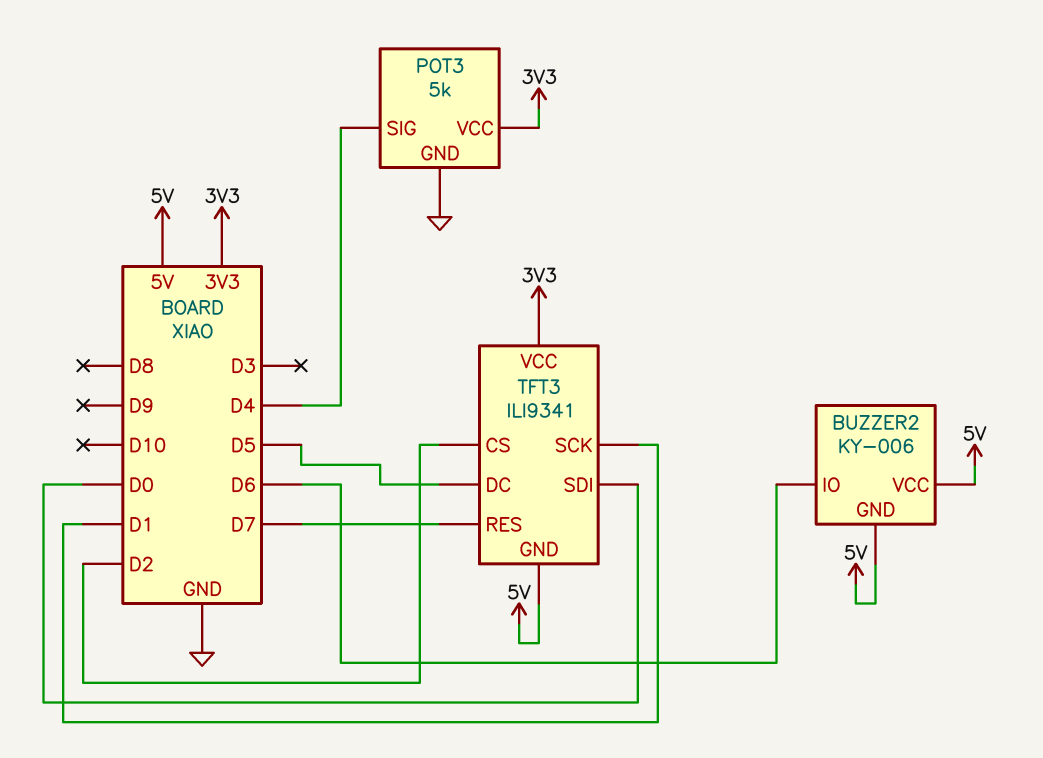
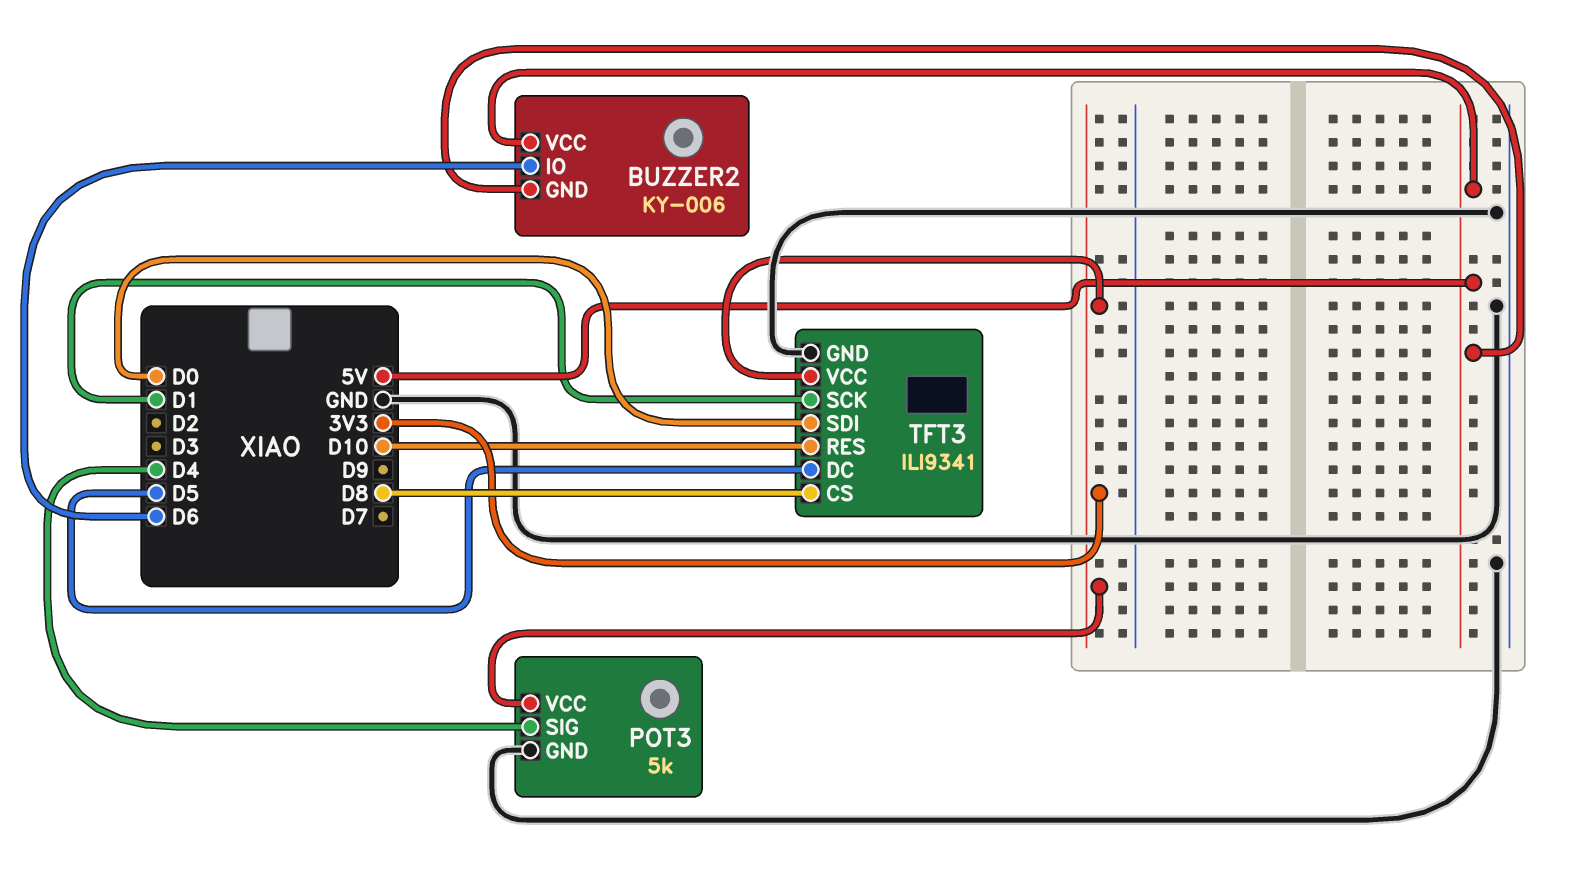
TFT3 pin CS: D2 -> D8
TFT3 pin GND: 5V -> GND
TFT3 pin RES: D7 -> D10

